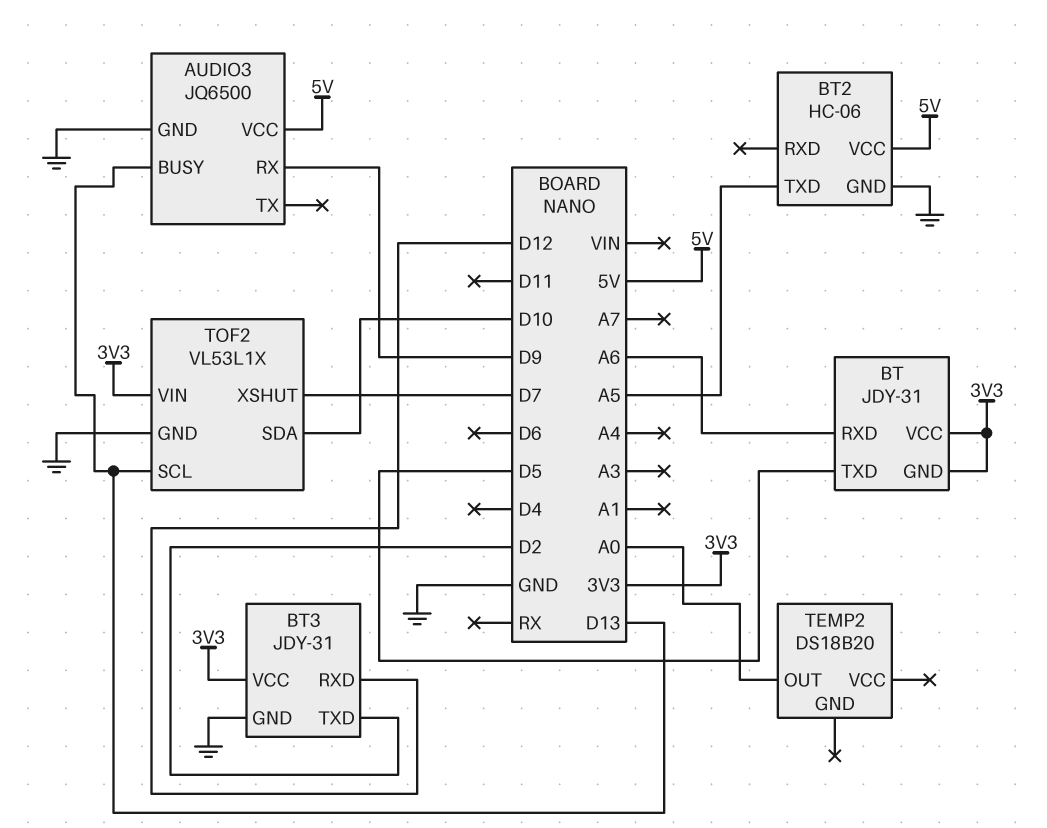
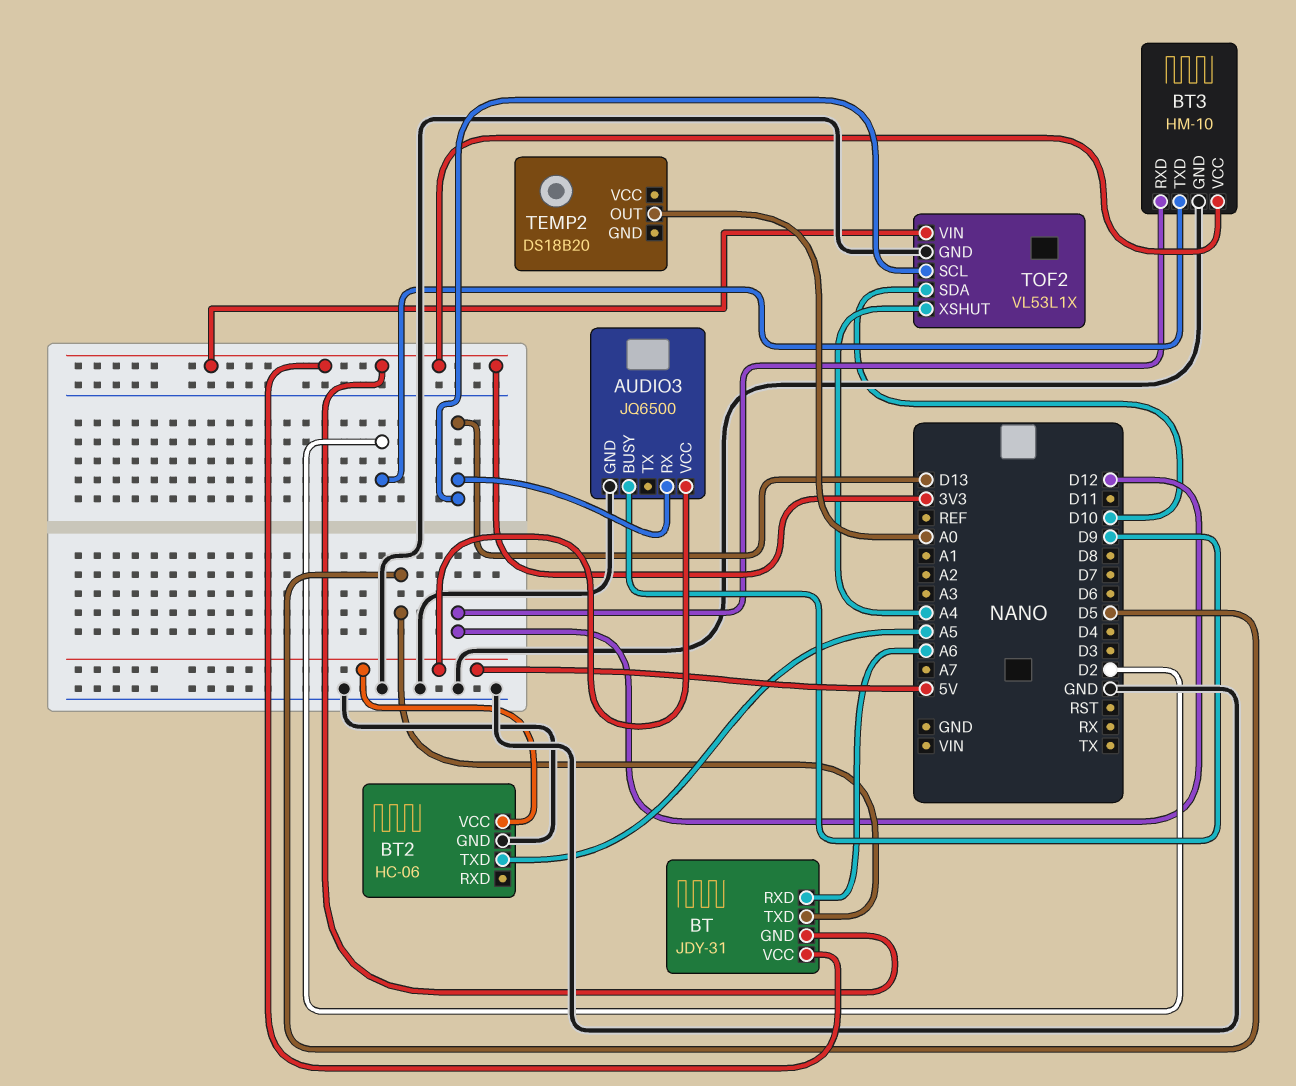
AUDIO3 pin BUSY: D13 -> D9
AUDIO3 pin RX: D9 -> D13
BT3: JDY-31 -> HM-10
TOF2 pin XSHUT: D7 -> A4

